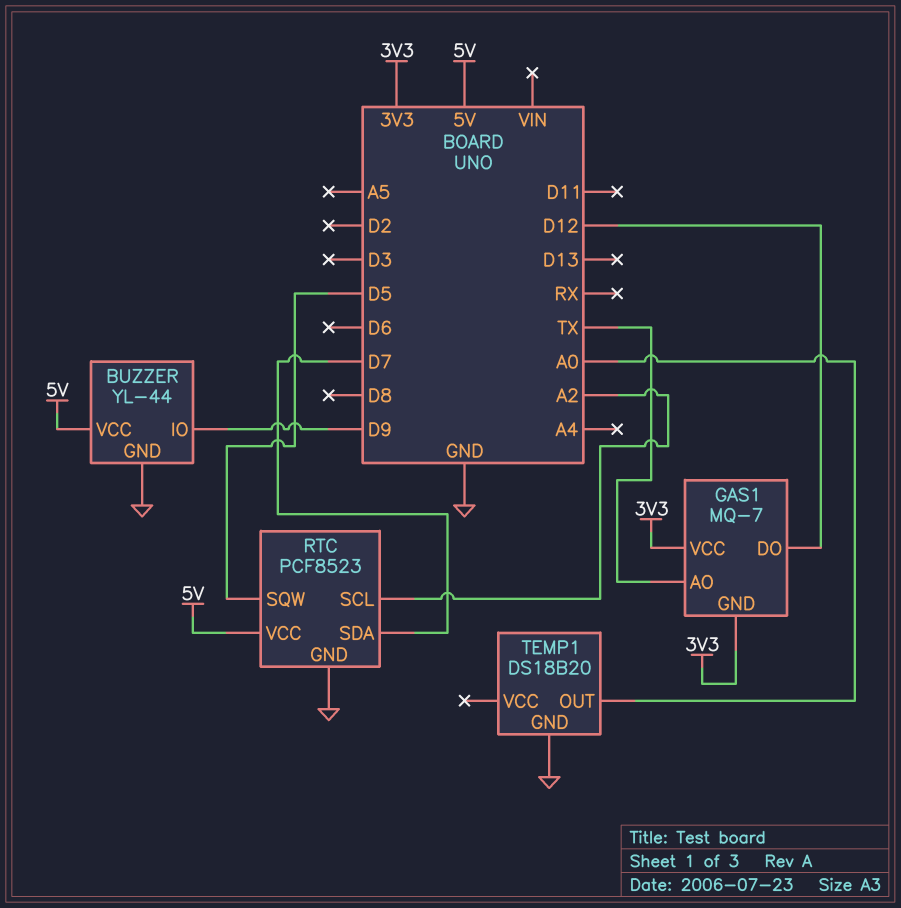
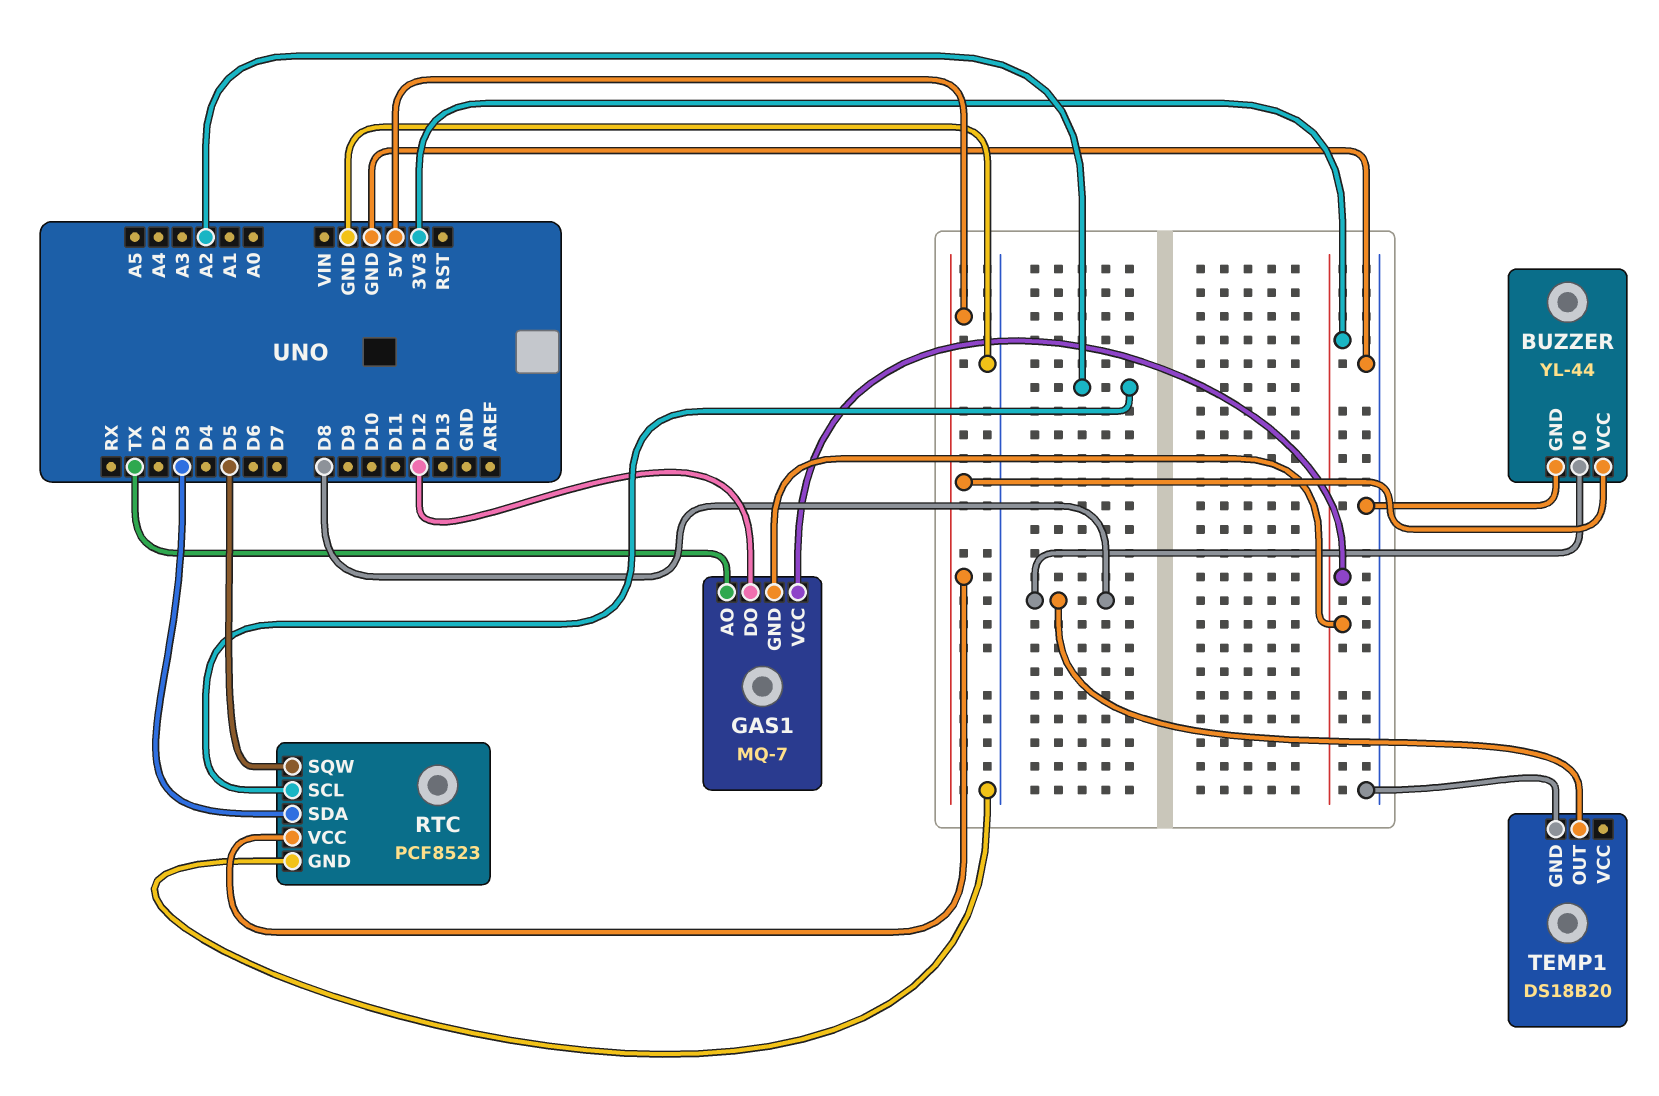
BUZZER pin IO: D9 -> D8
RTC pin SDA: D7 -> D3
TEMP1 pin OUT: A0 -> D8

